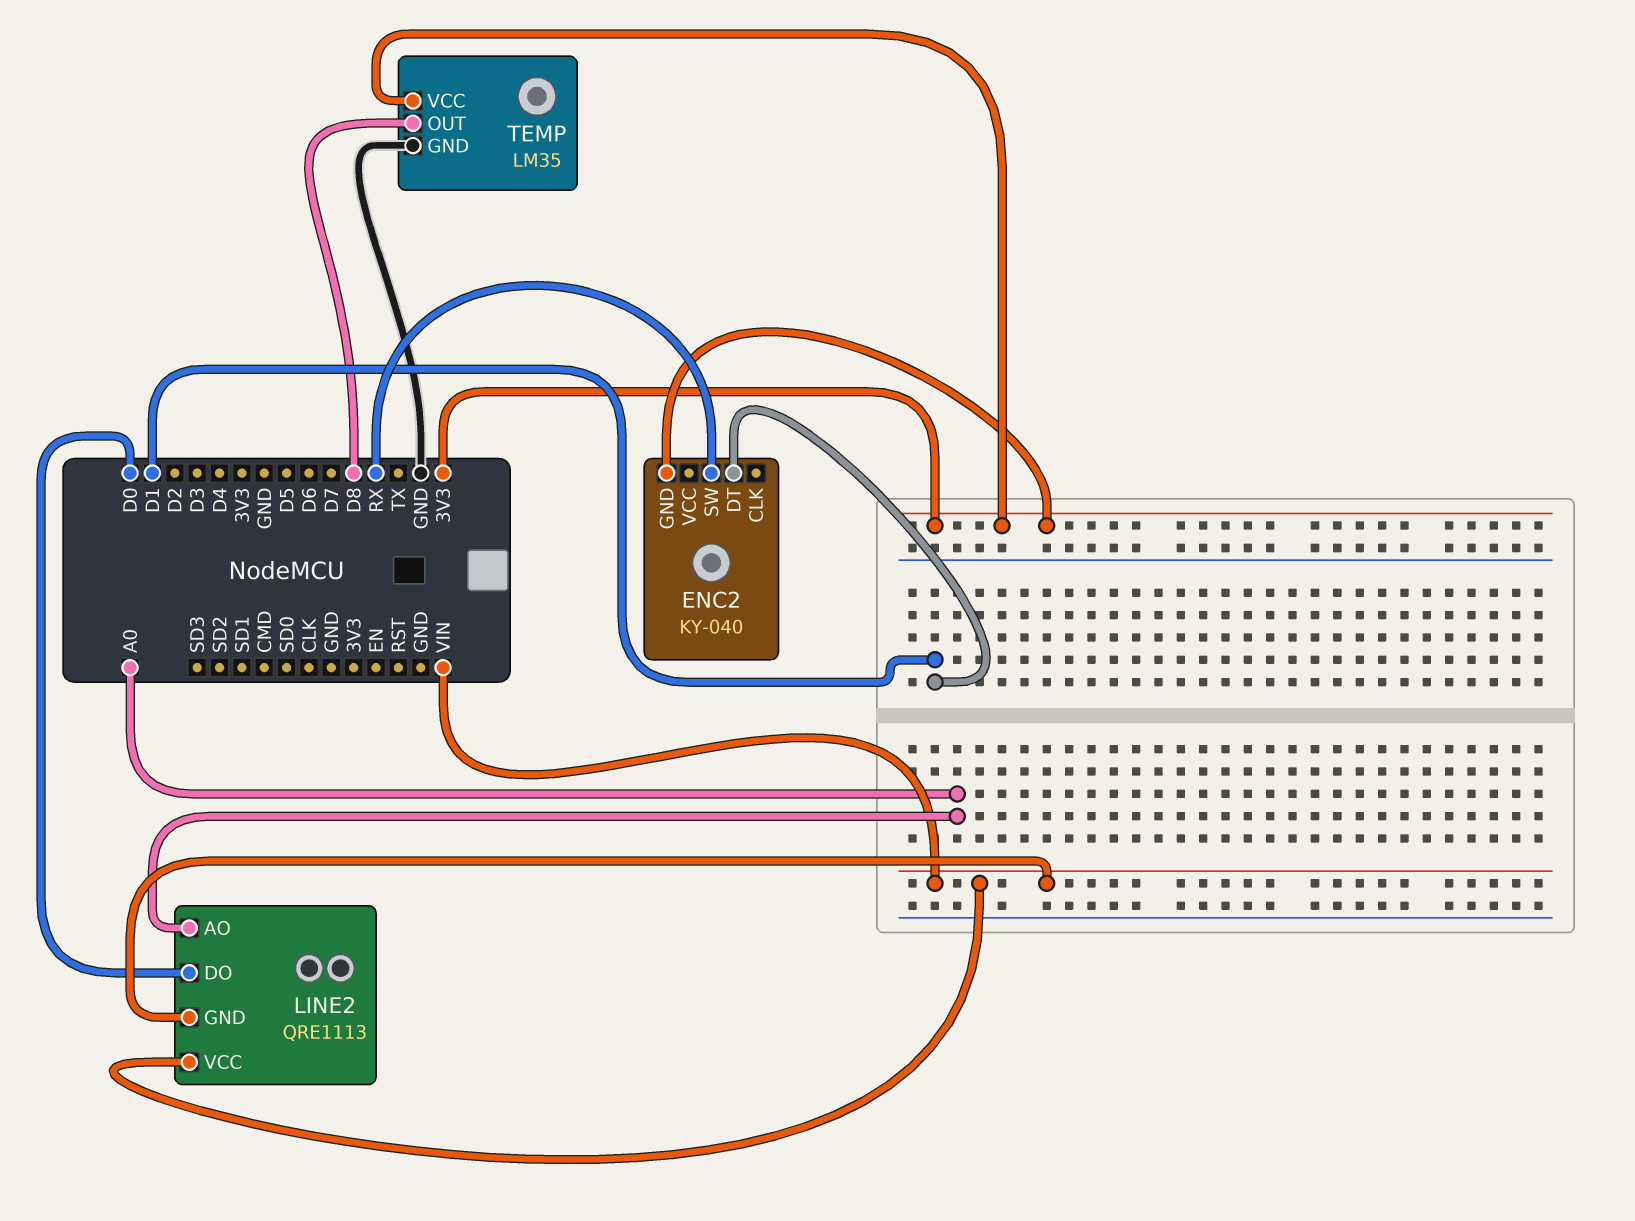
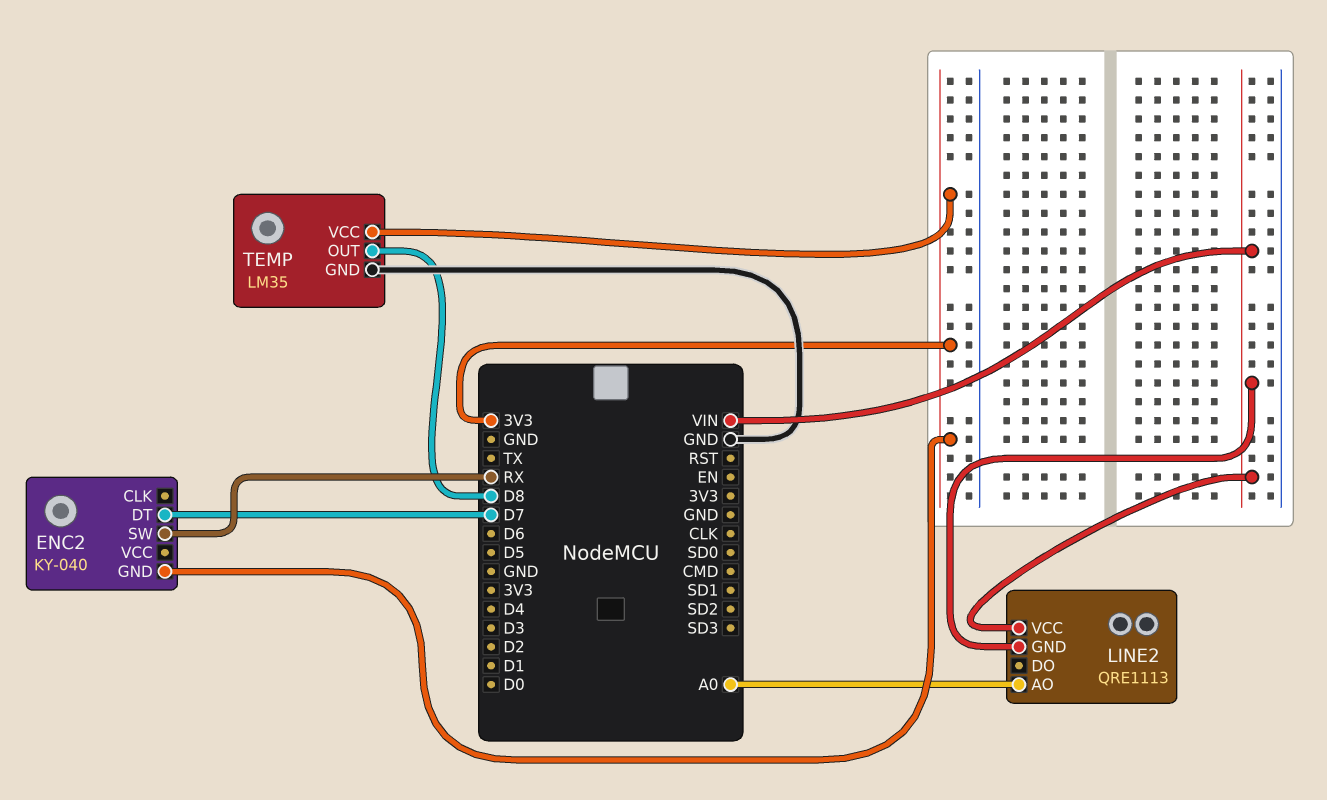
ENC2 pin DT: D1 -> D7
LINE2 pin DO: D0 -> none

